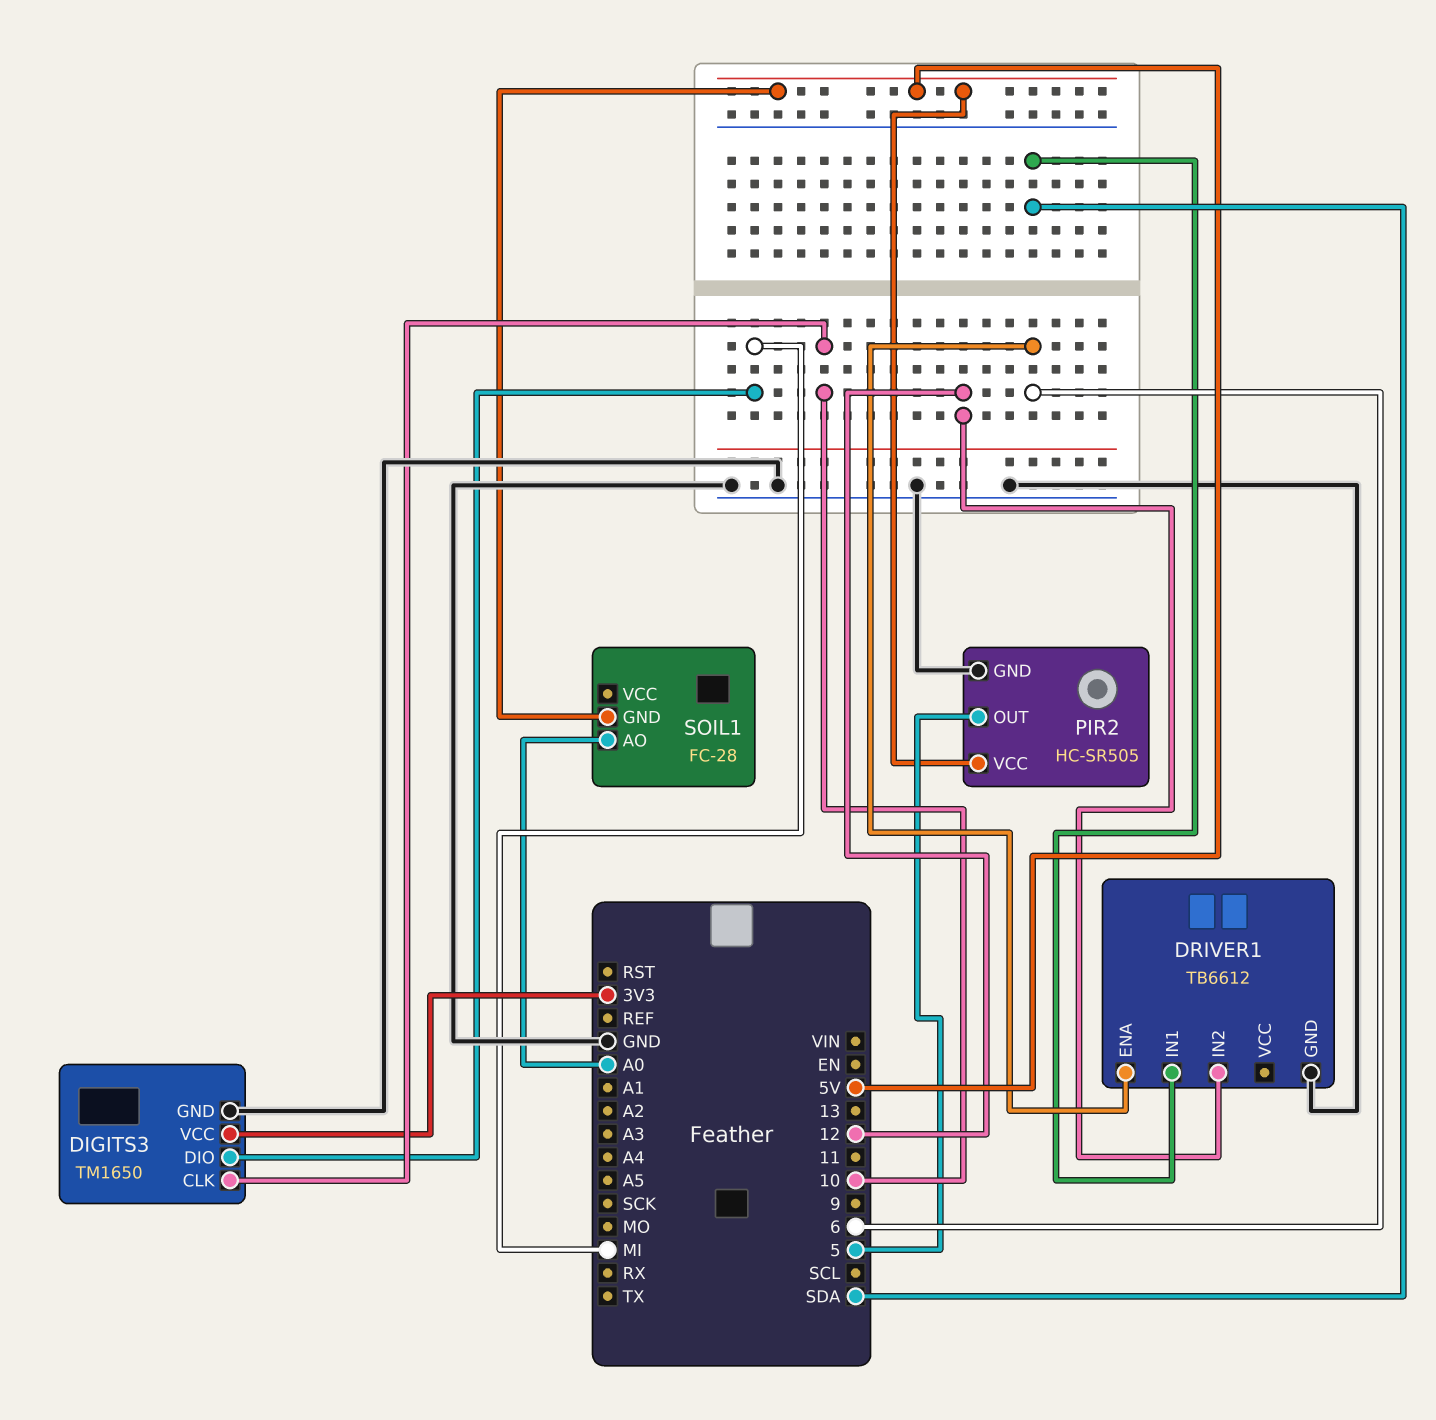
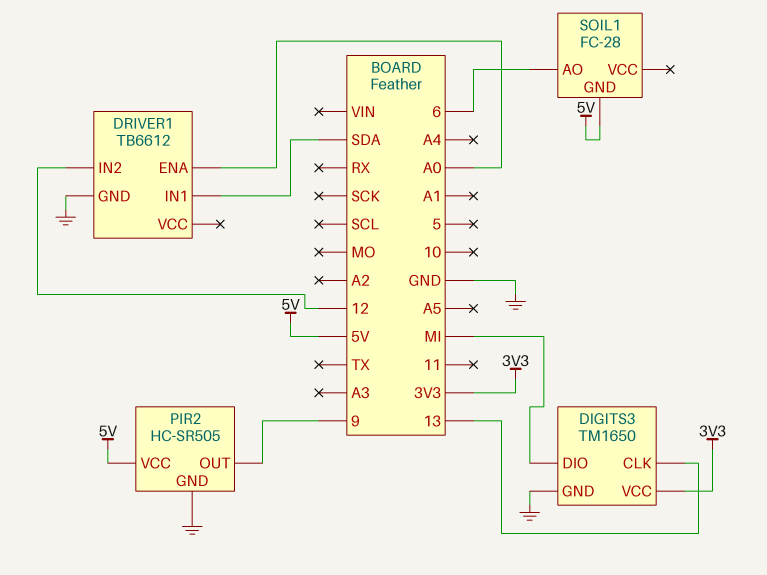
DIGITS3 pin CLK: 10 -> 13
DRIVER1 pin ENA: 6 -> A0
PIR2 pin OUT: 5 -> 9
SOIL1 pin AO: A0 -> 6

